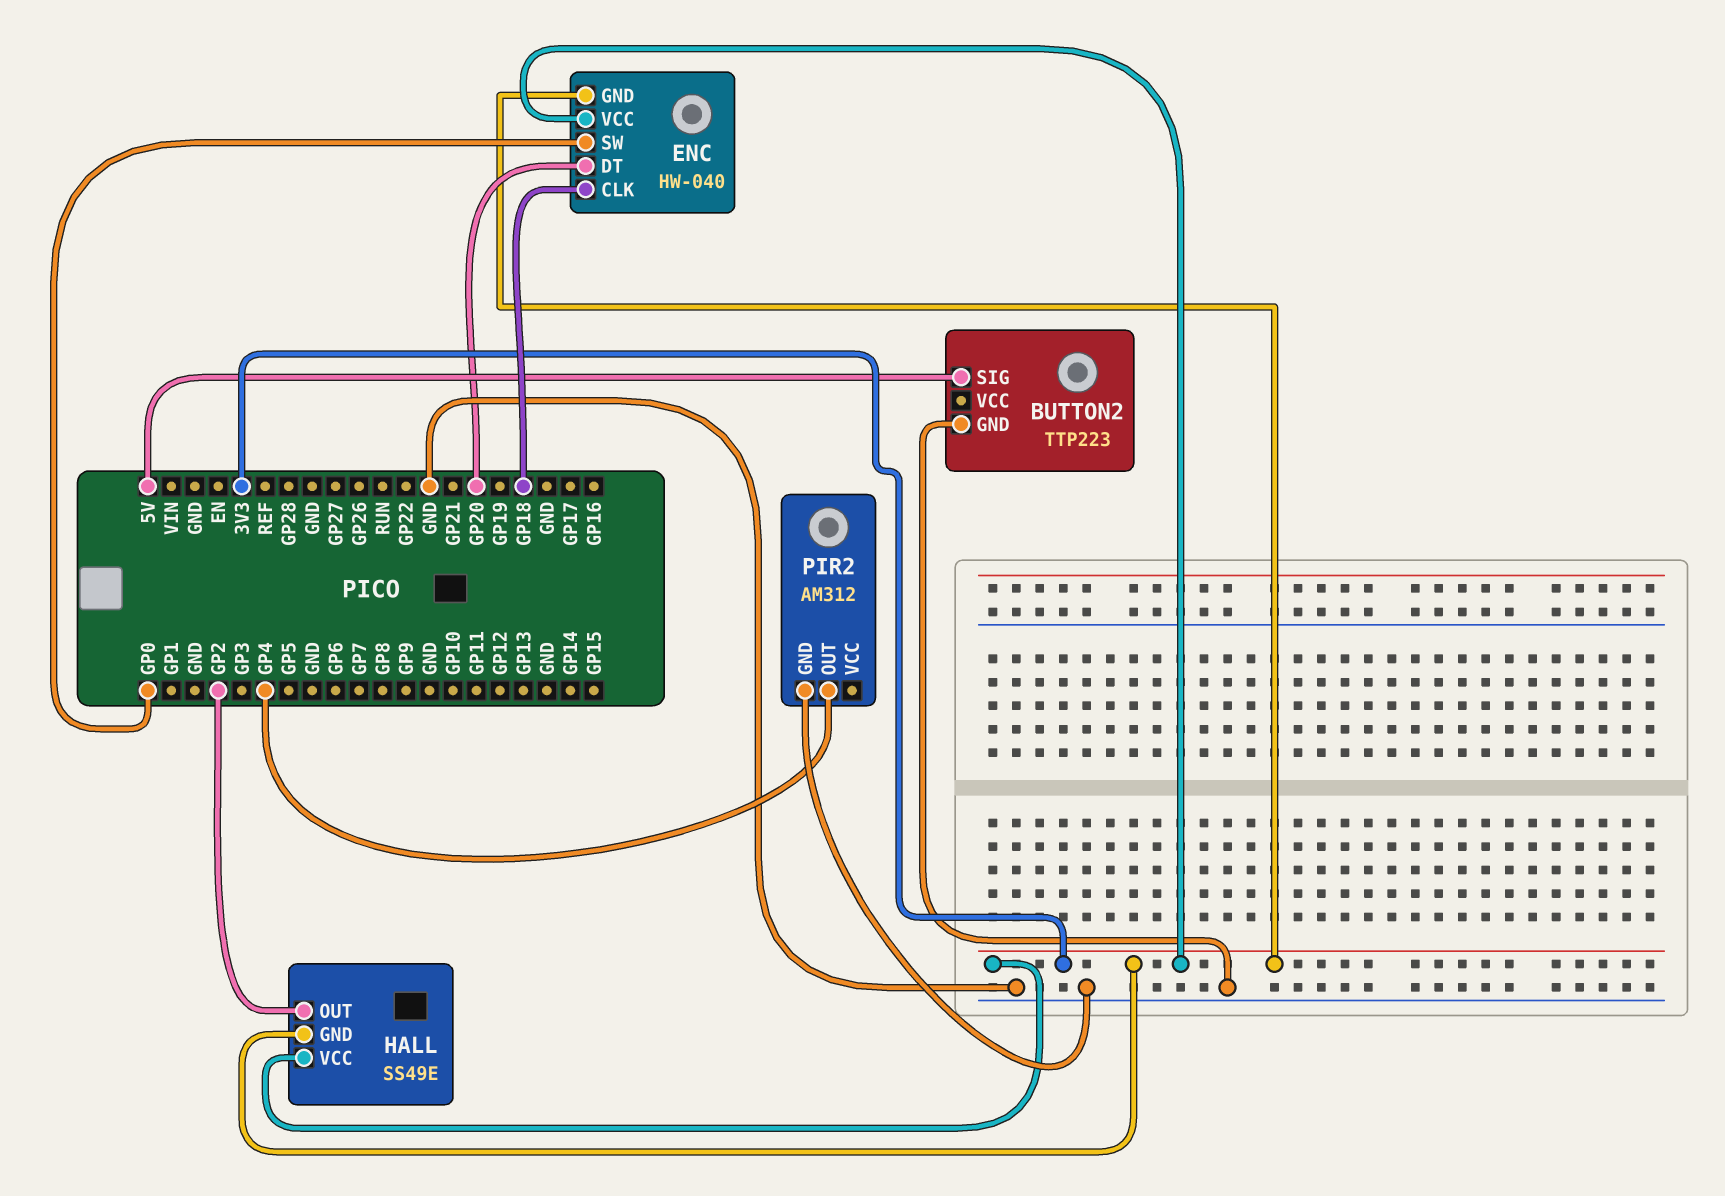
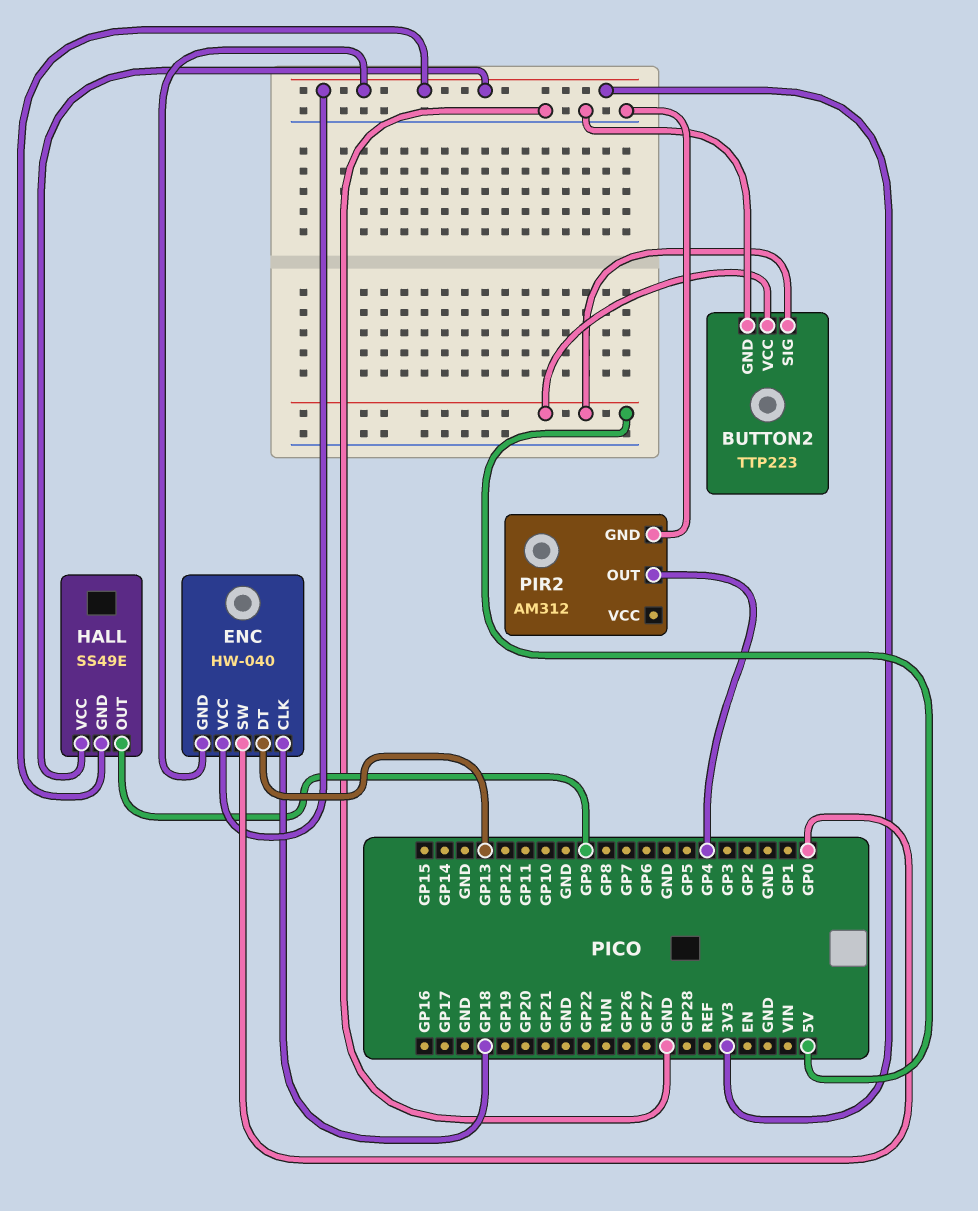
BUTTON2 pin VCC: none -> 5V
ENC pin DT: GP20 -> GP13
HALL pin OUT: GP2 -> GP9

